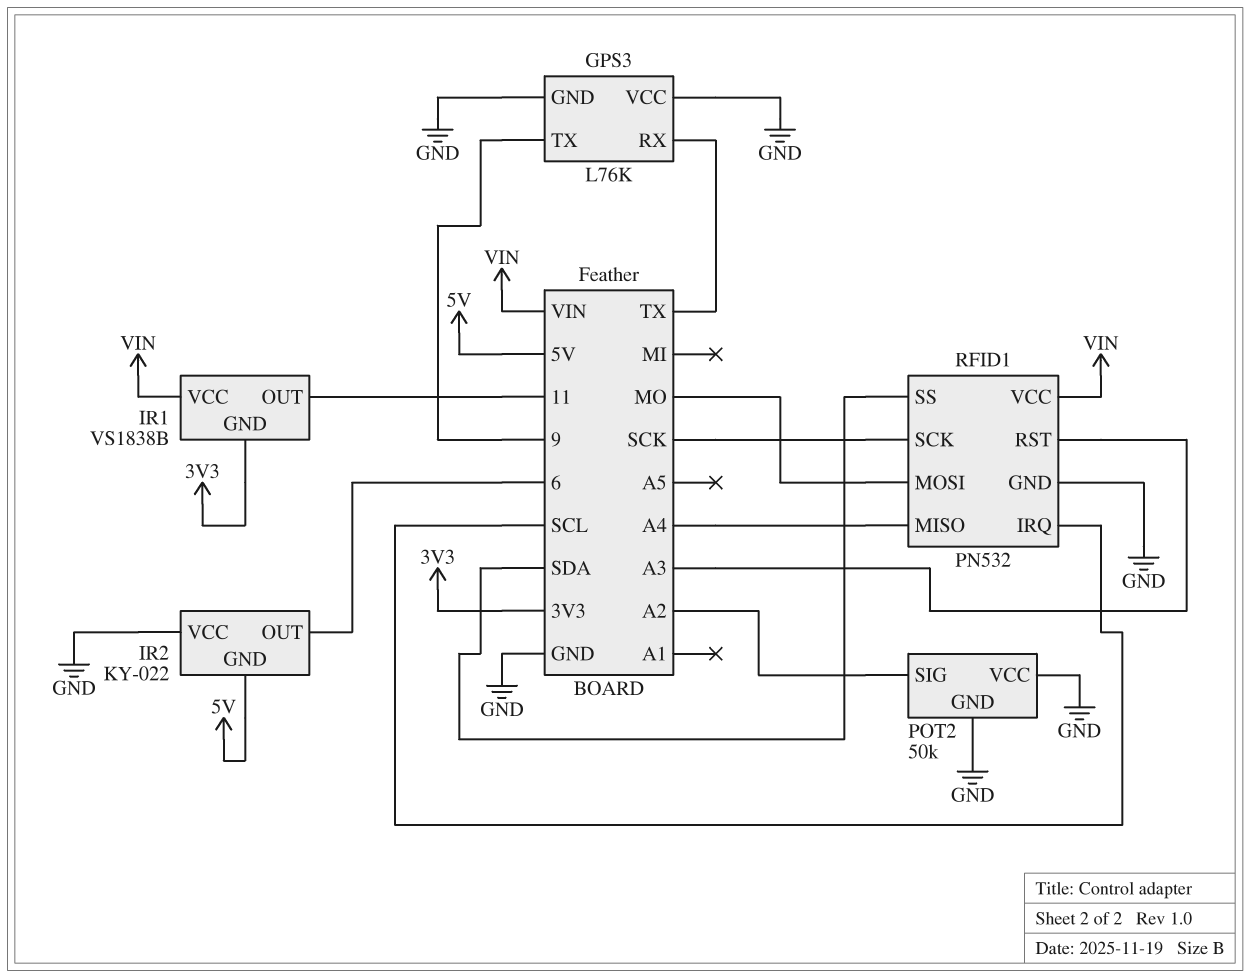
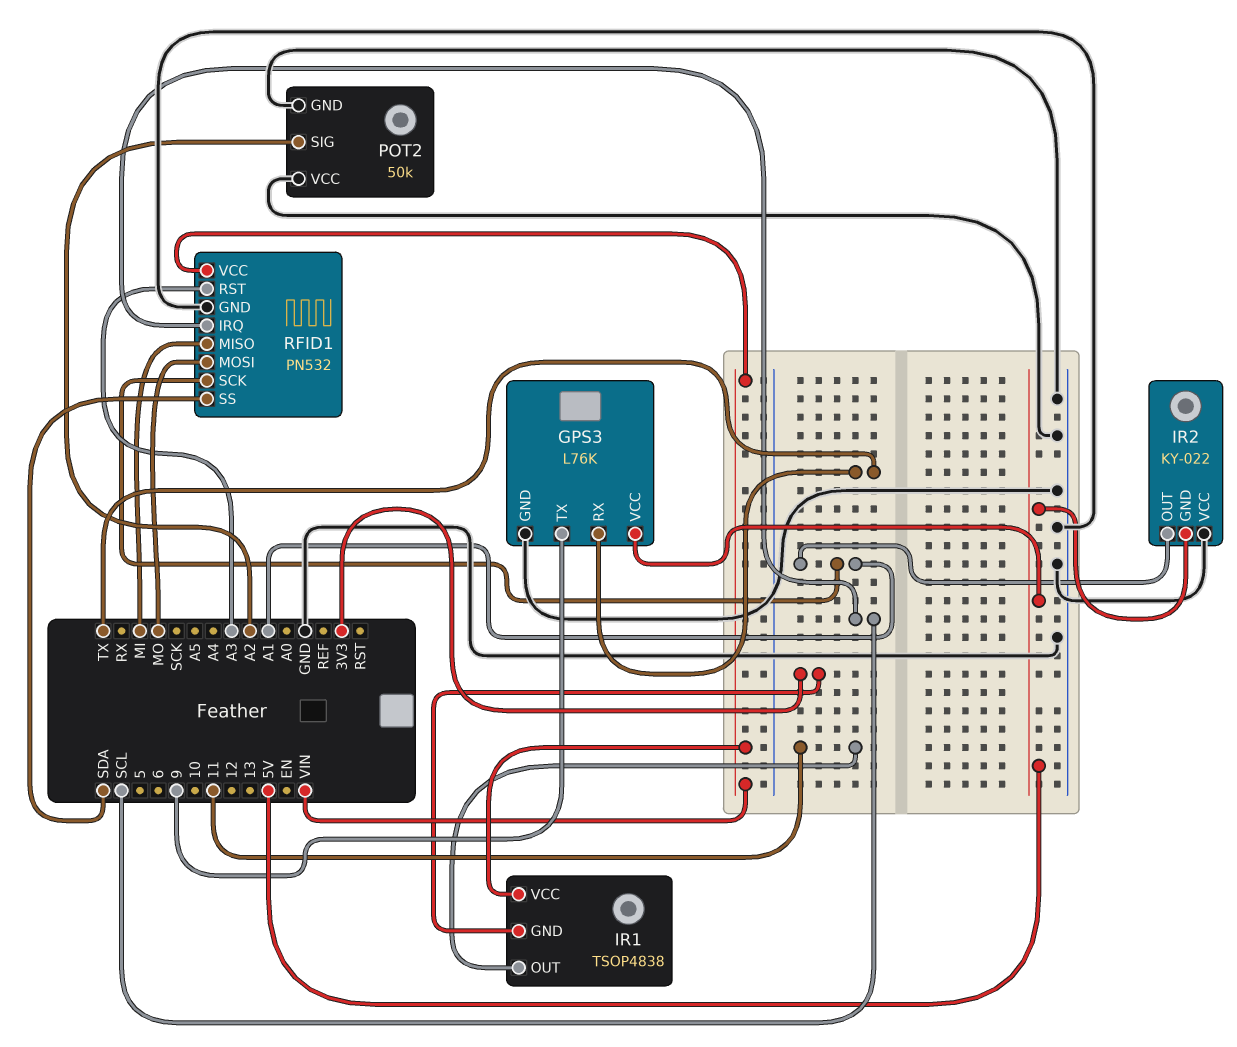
GPS3 pin VCC: GND -> 5V
IR1: VS1838B -> TSOP4838
IR2 pin OUT: 6 -> A1
RFID1 pin MISO: A4 -> MI
RFID1 pin SCK: SCK -> A1

